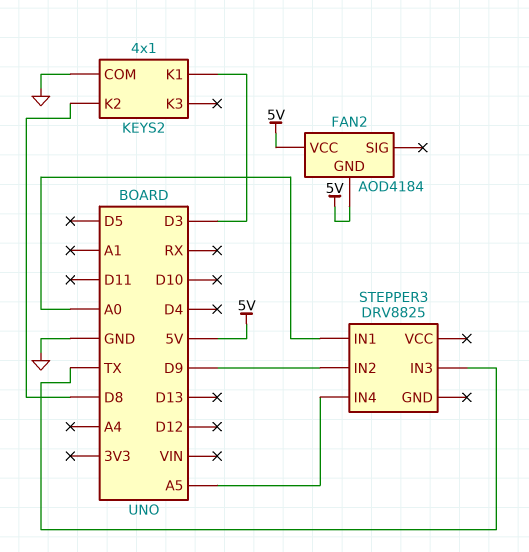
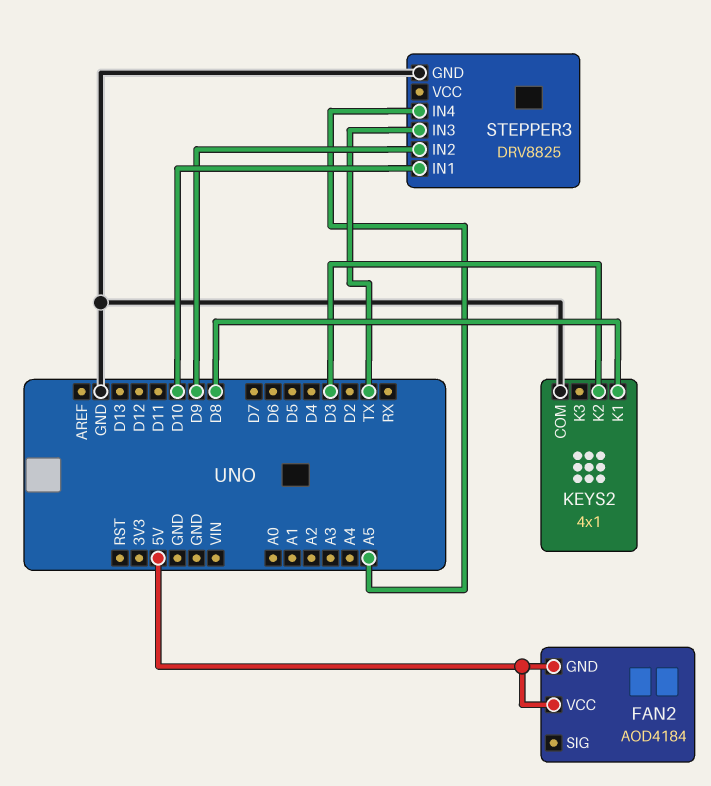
KEYS2 pin K1: D3 -> D8
KEYS2 pin K2: D8 -> D3
STEPPER3 pin GND: none -> GND
STEPPER3 pin IN1: A0 -> D10

